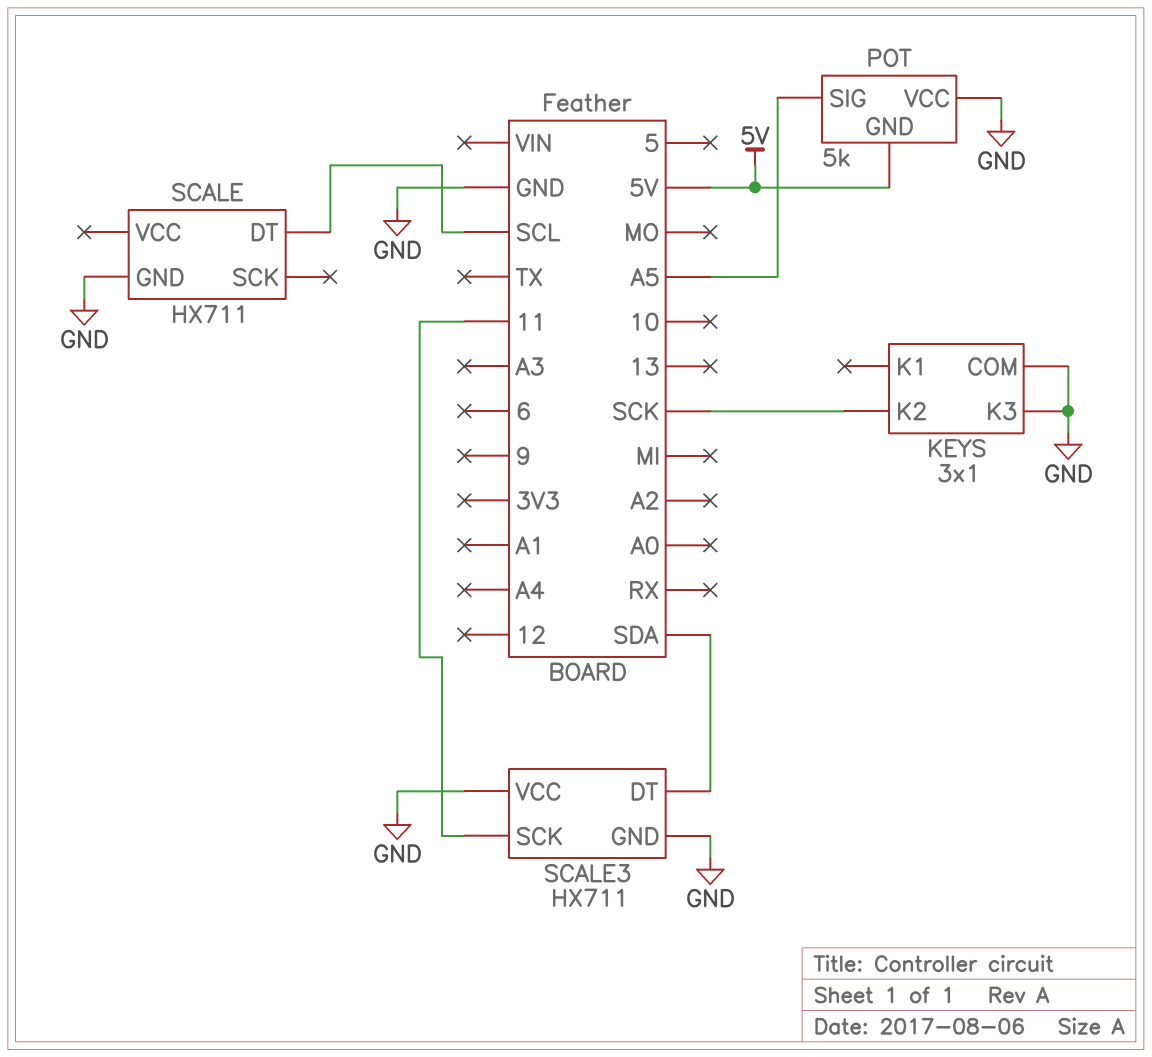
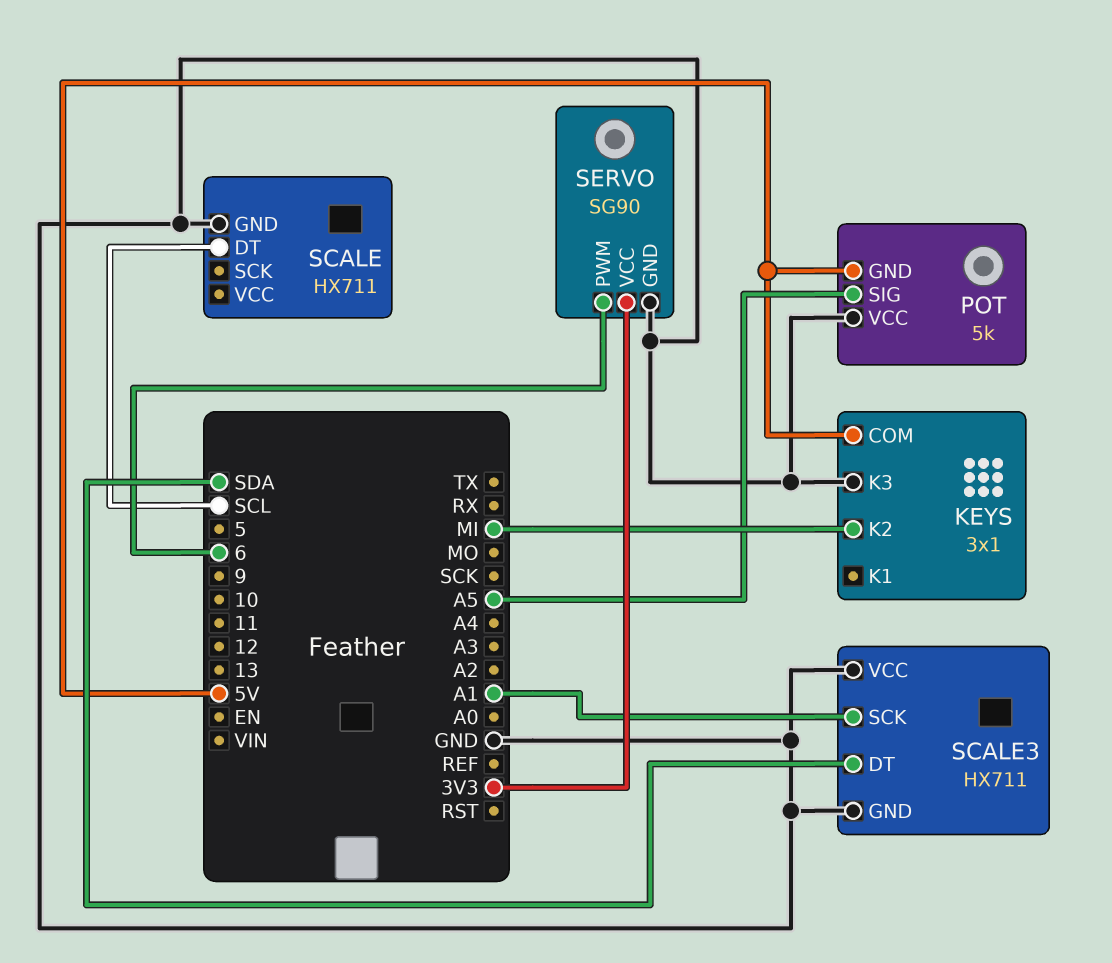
KEYS pin COM: GND -> 5V
KEYS pin K2: SCK -> MI
SCALE3 pin SCK: 11 -> A1
SERVO: none -> SG90
SERVO pin GND: none -> GND
SERVO pin PWM: none -> 6
SERVO pin VCC: none -> 3V3

